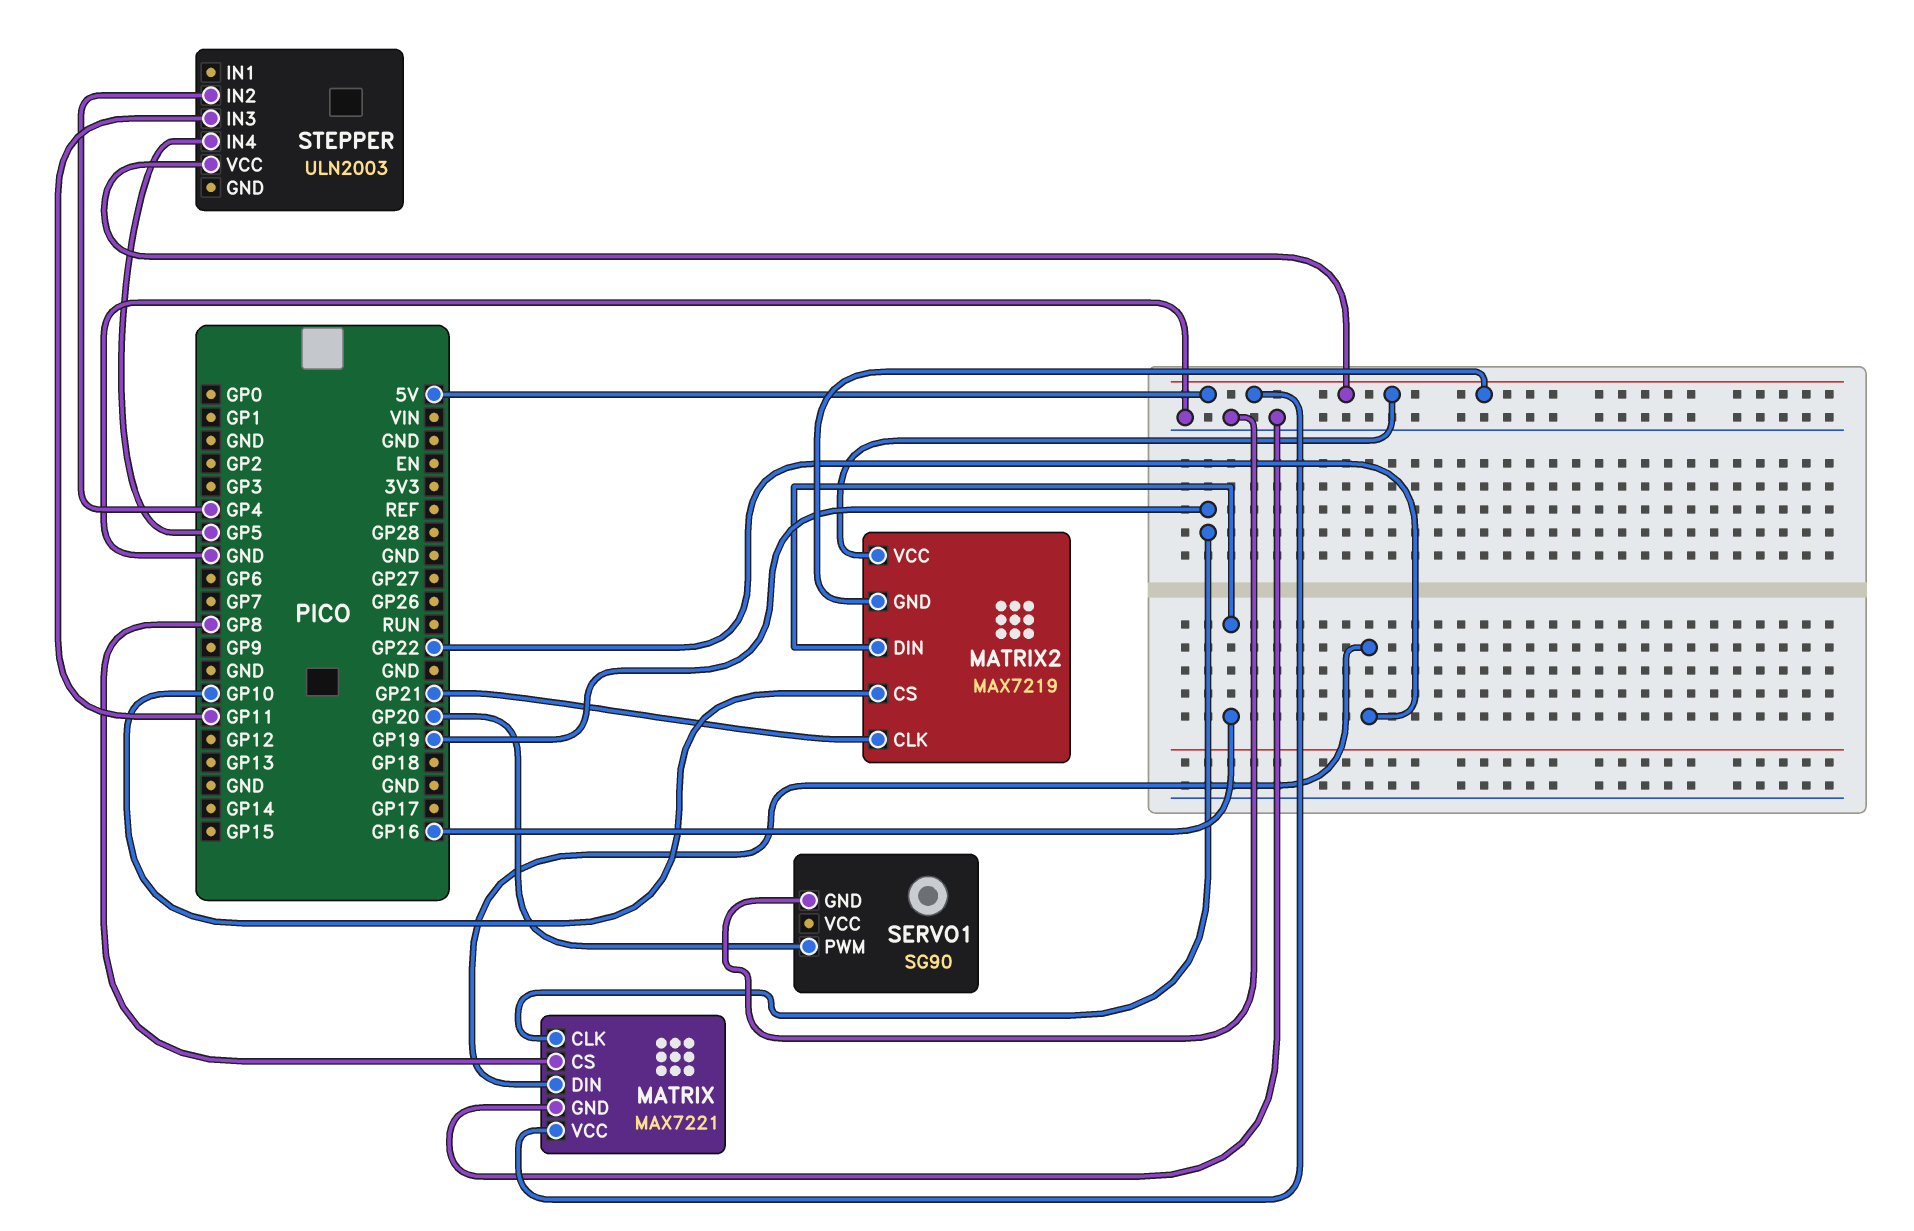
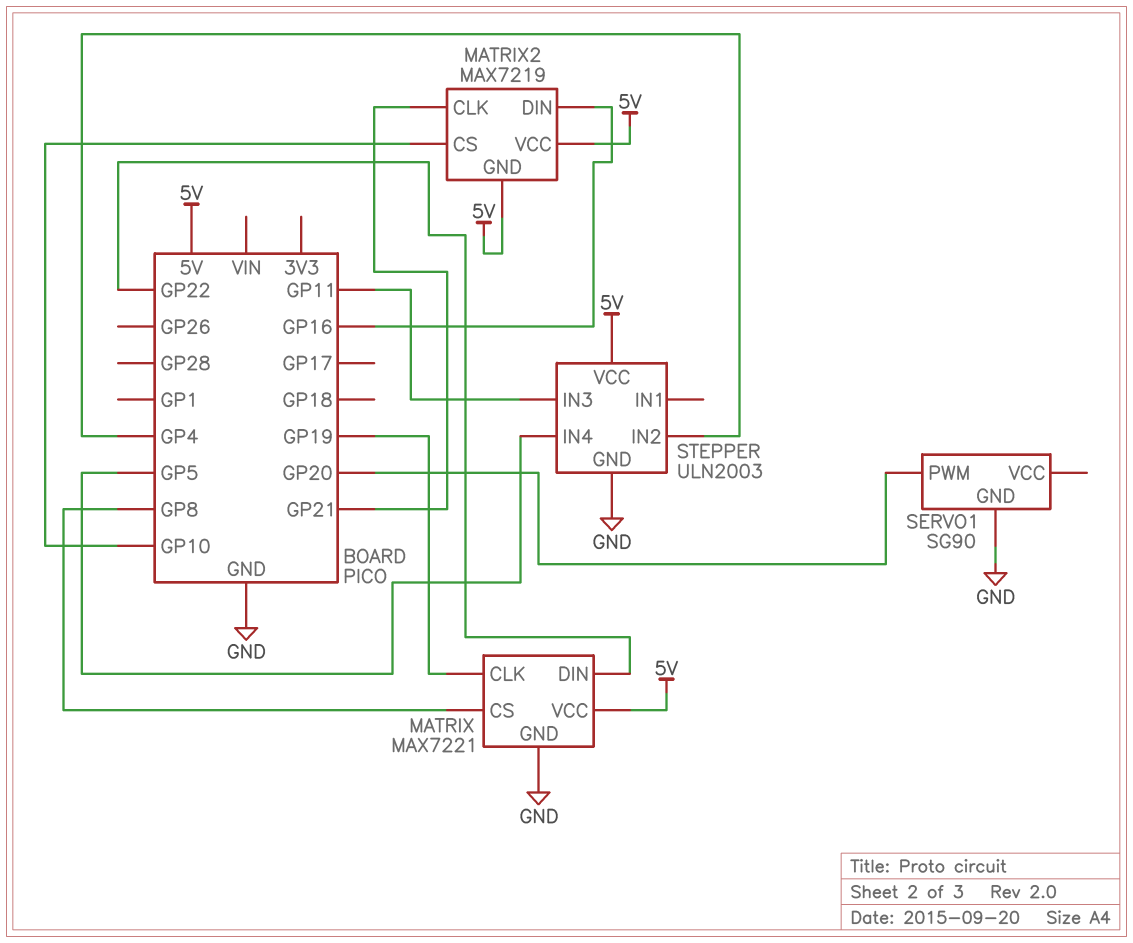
STEPPER pin GND: none -> GND

